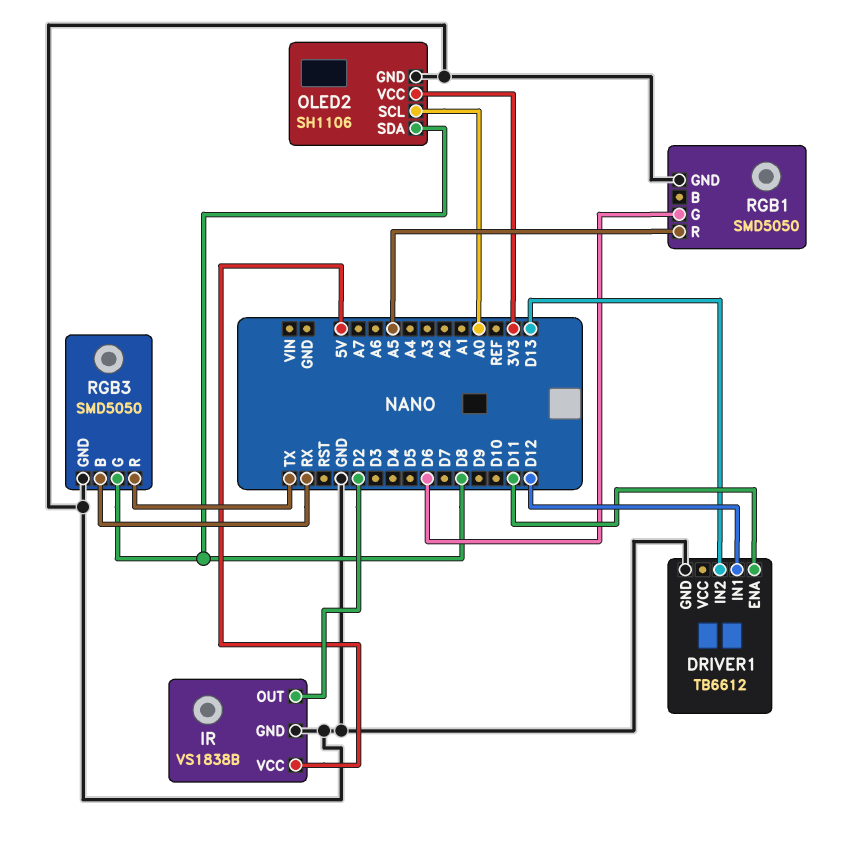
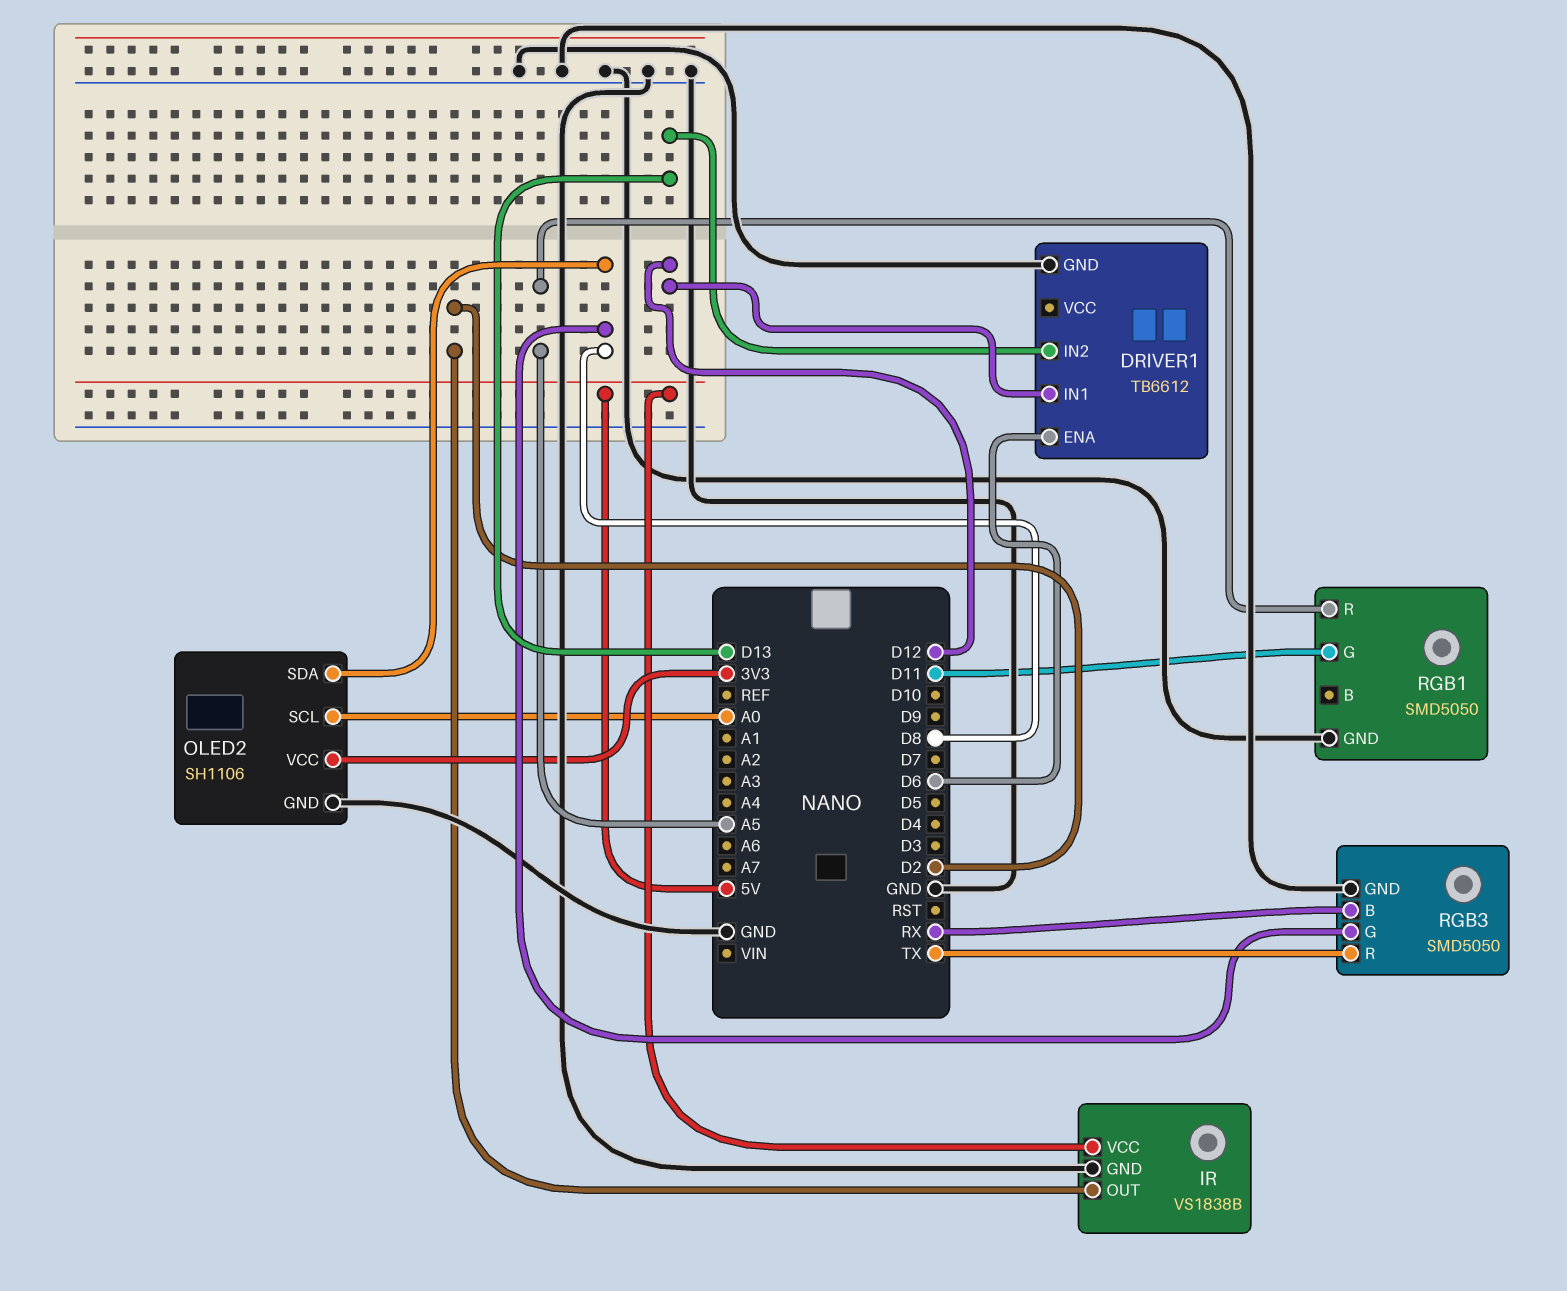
DRIVER1 pin ENA: D11 -> D6
RGB1 pin G: D6 -> D11

